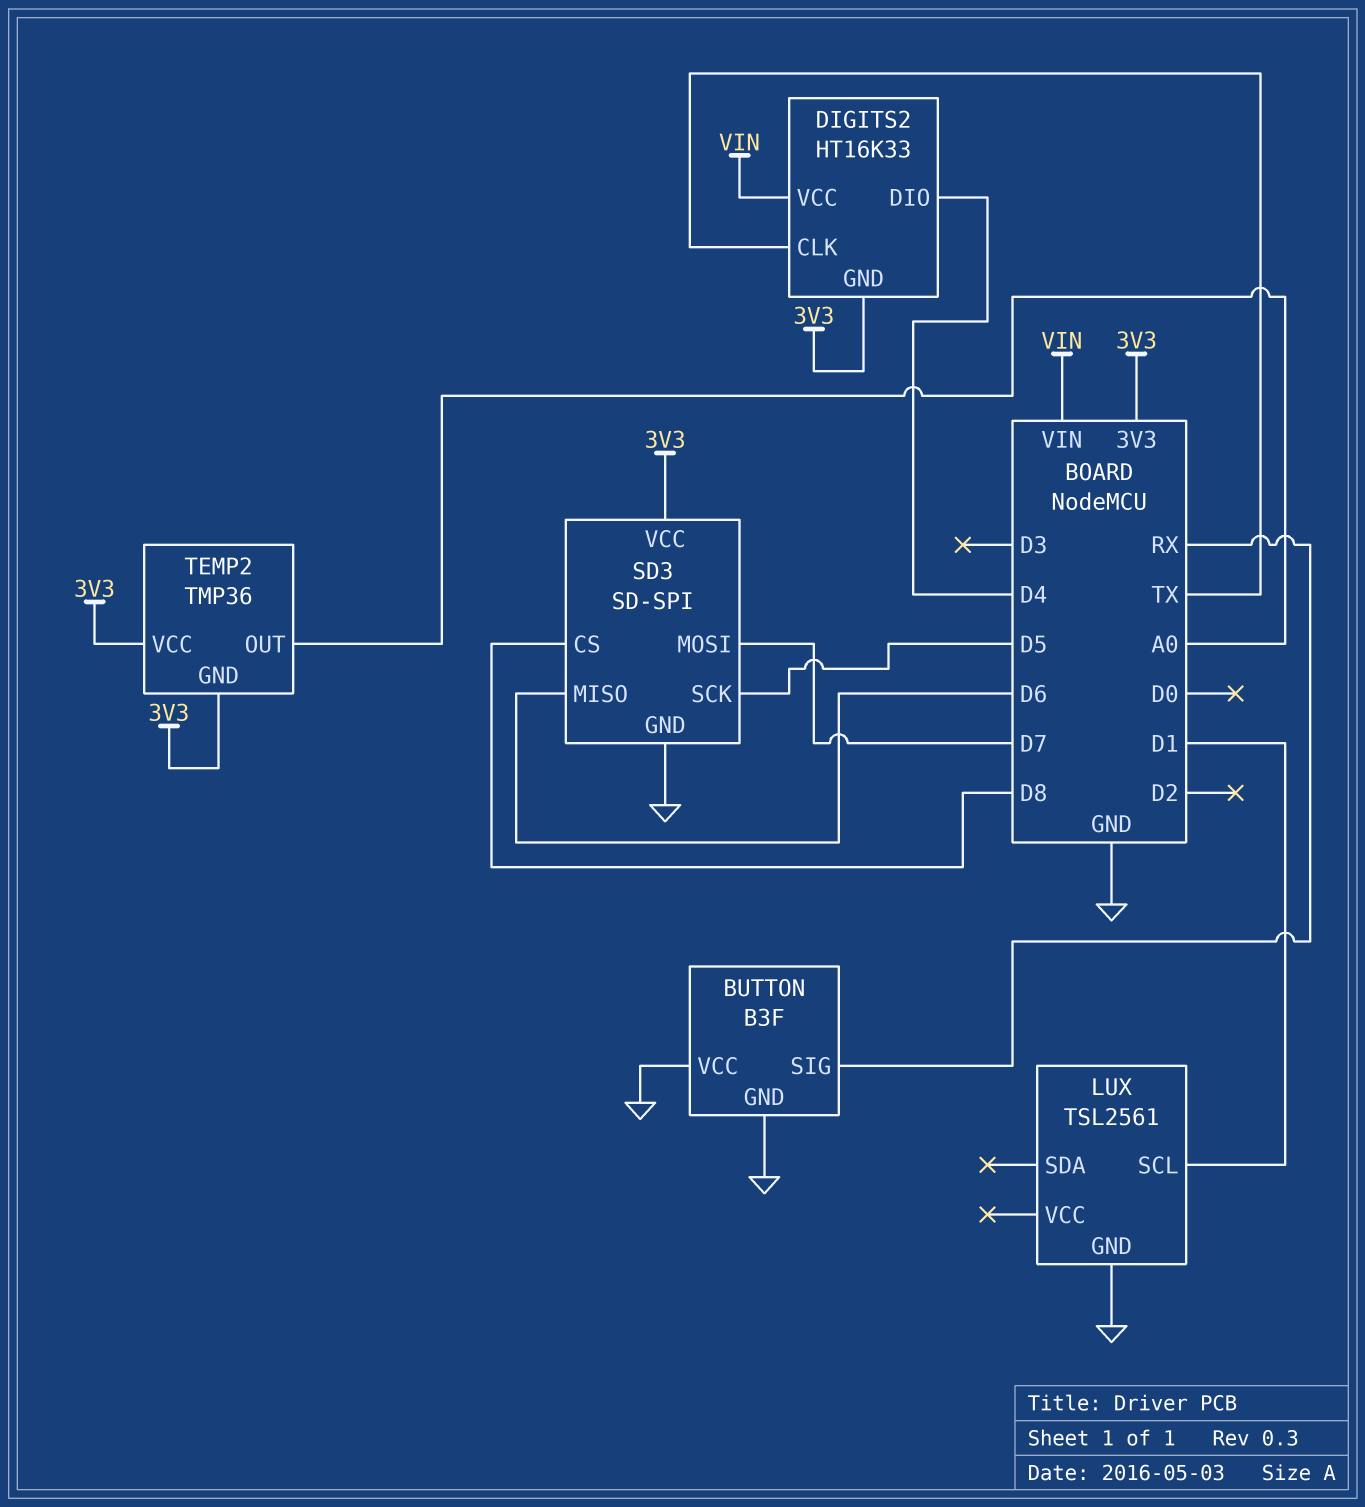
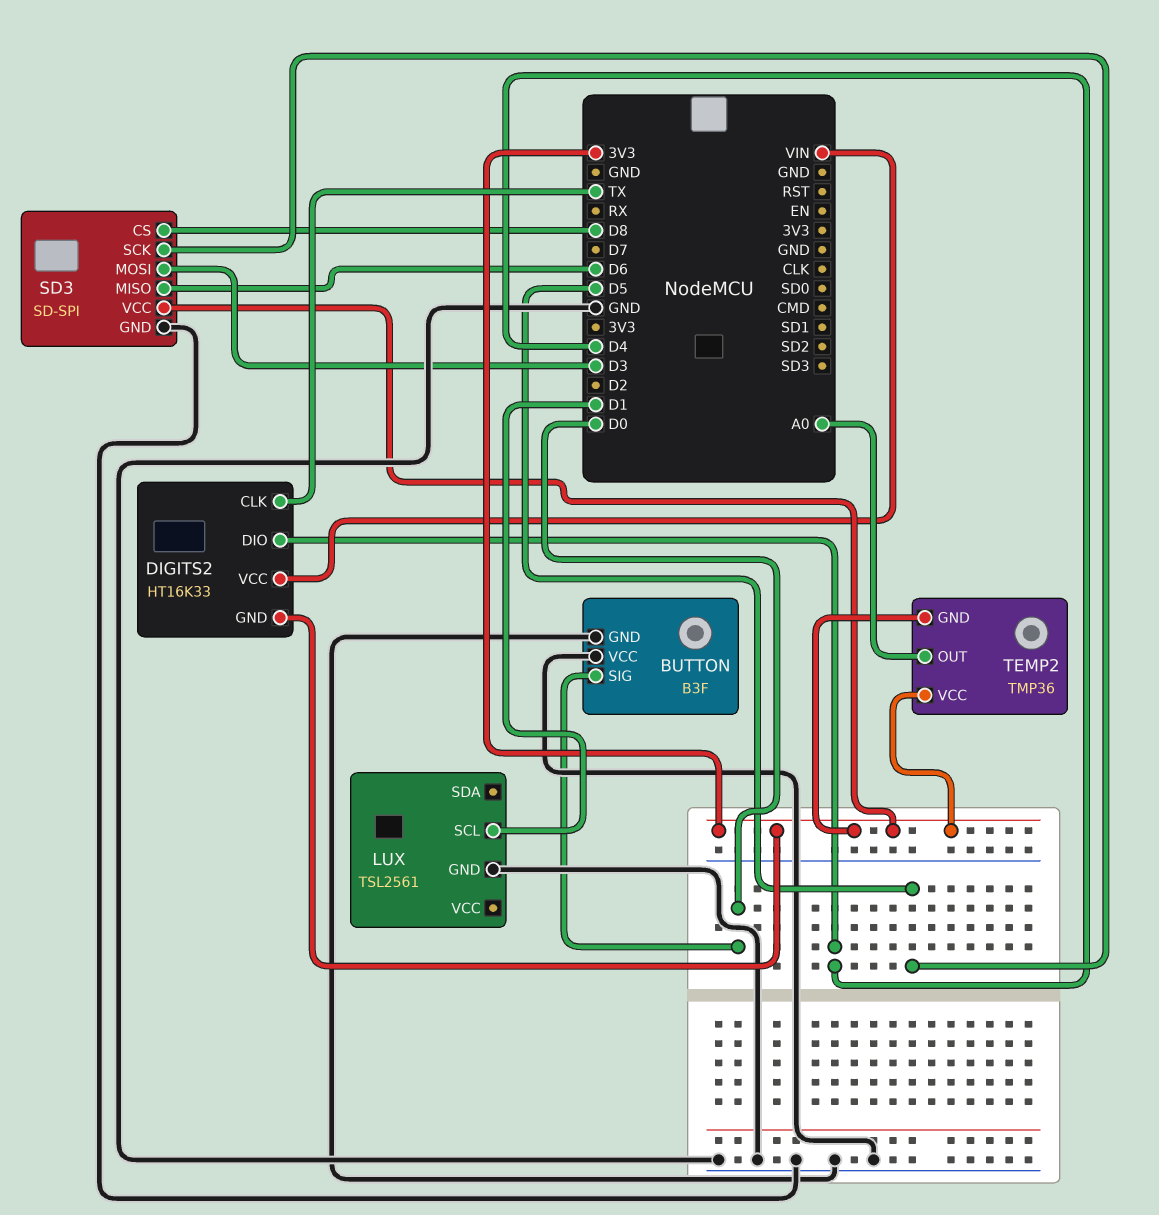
BUTTON pin SIG: RX -> D0
SD3 pin MOSI: D7 -> D3

